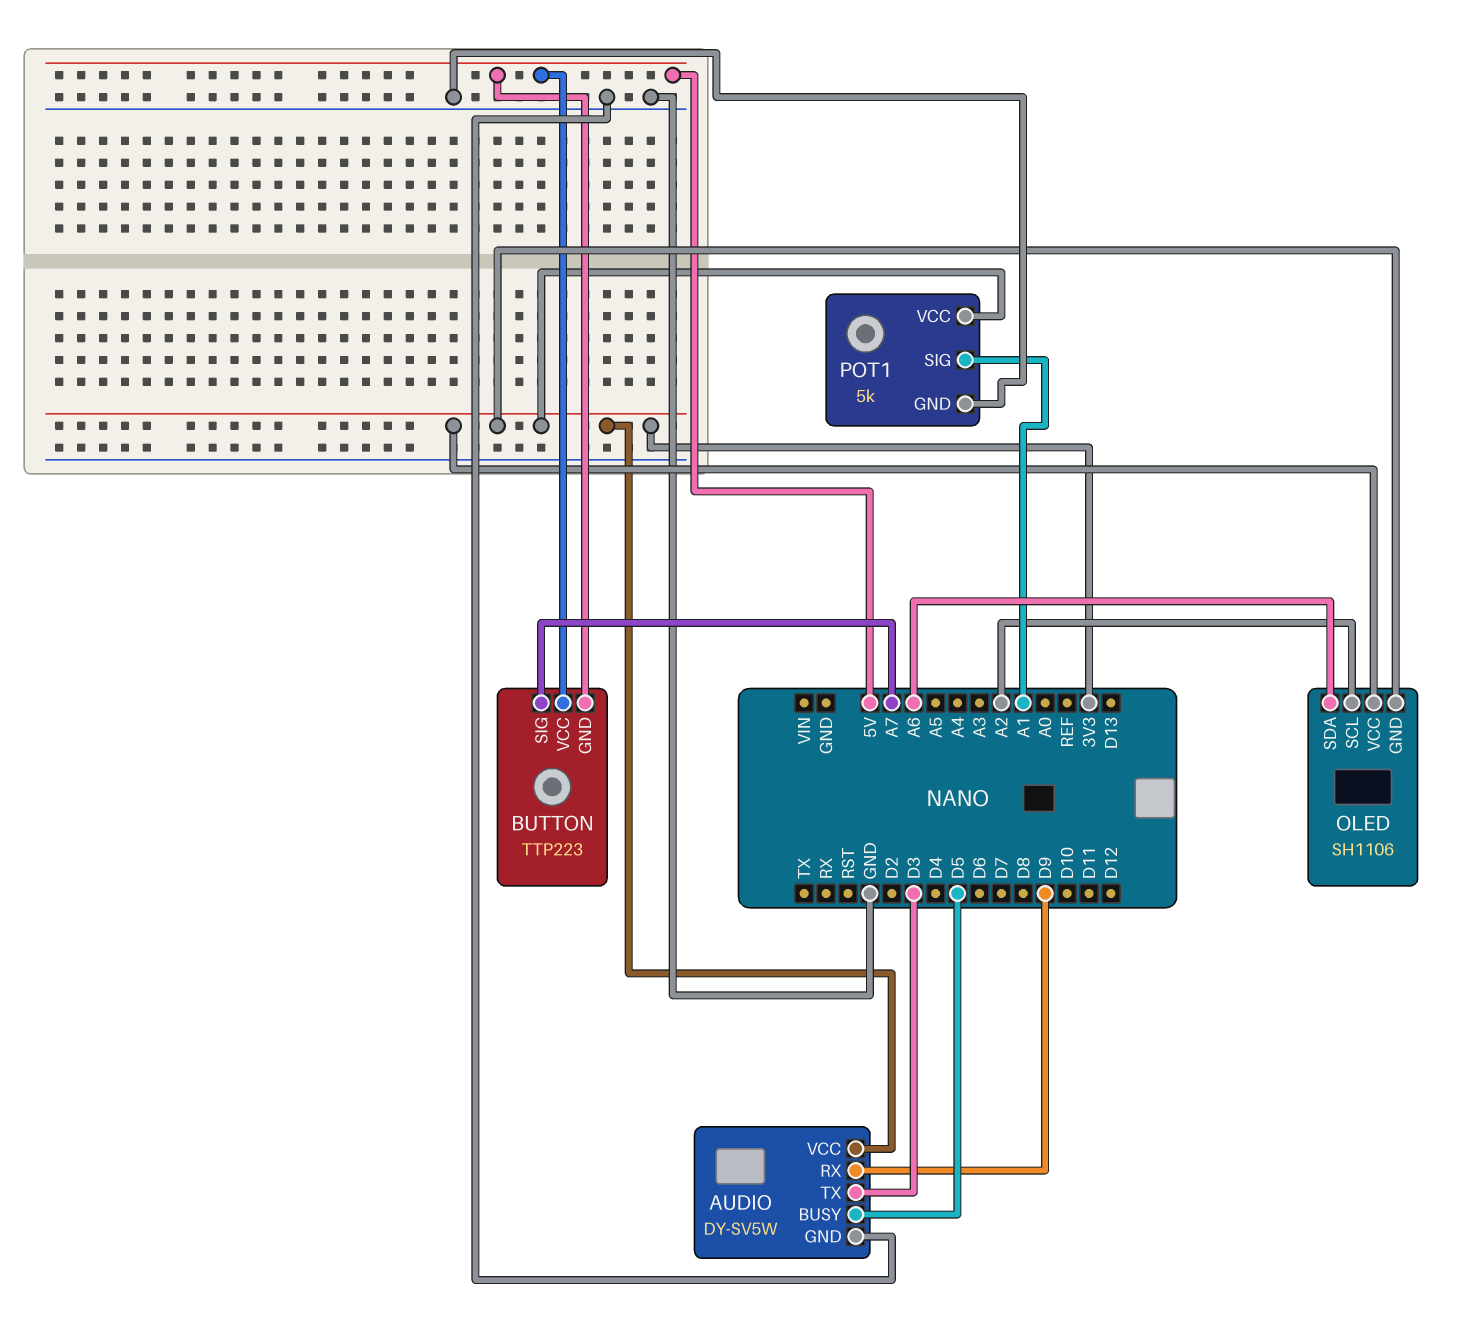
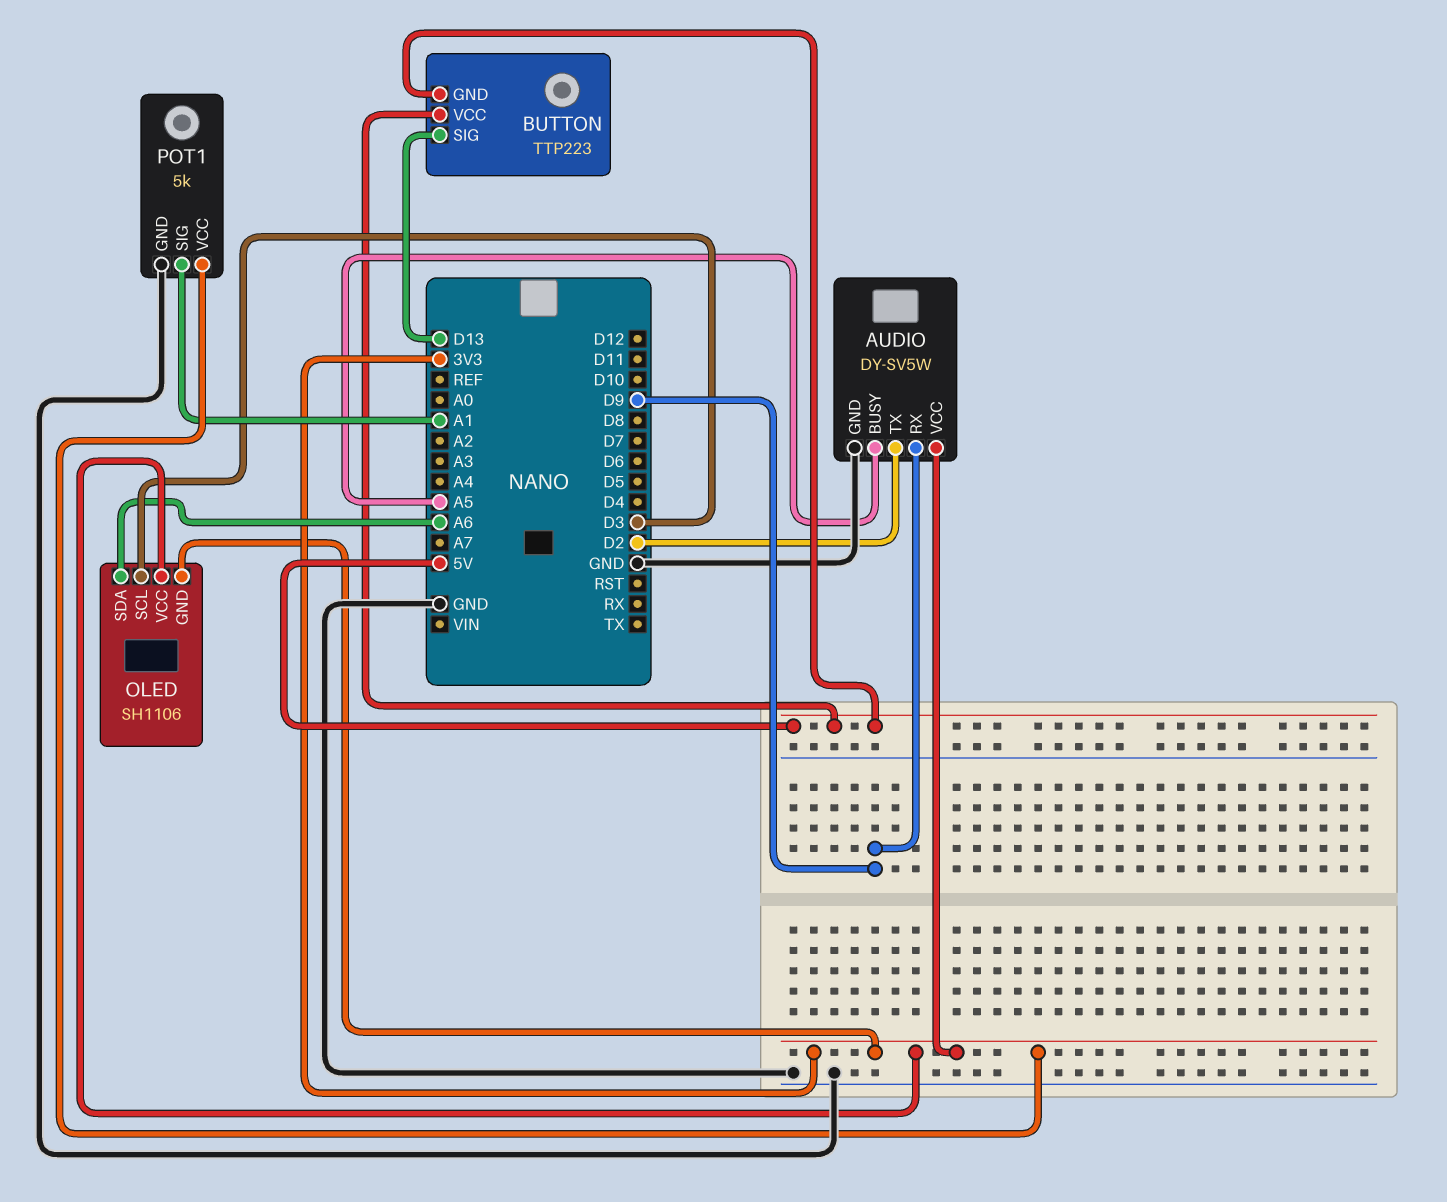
AUDIO pin BUSY: D5 -> A5
AUDIO pin TX: D3 -> D2
BUTTON pin SIG: A7 -> D13
OLED pin SCL: A2 -> D3

